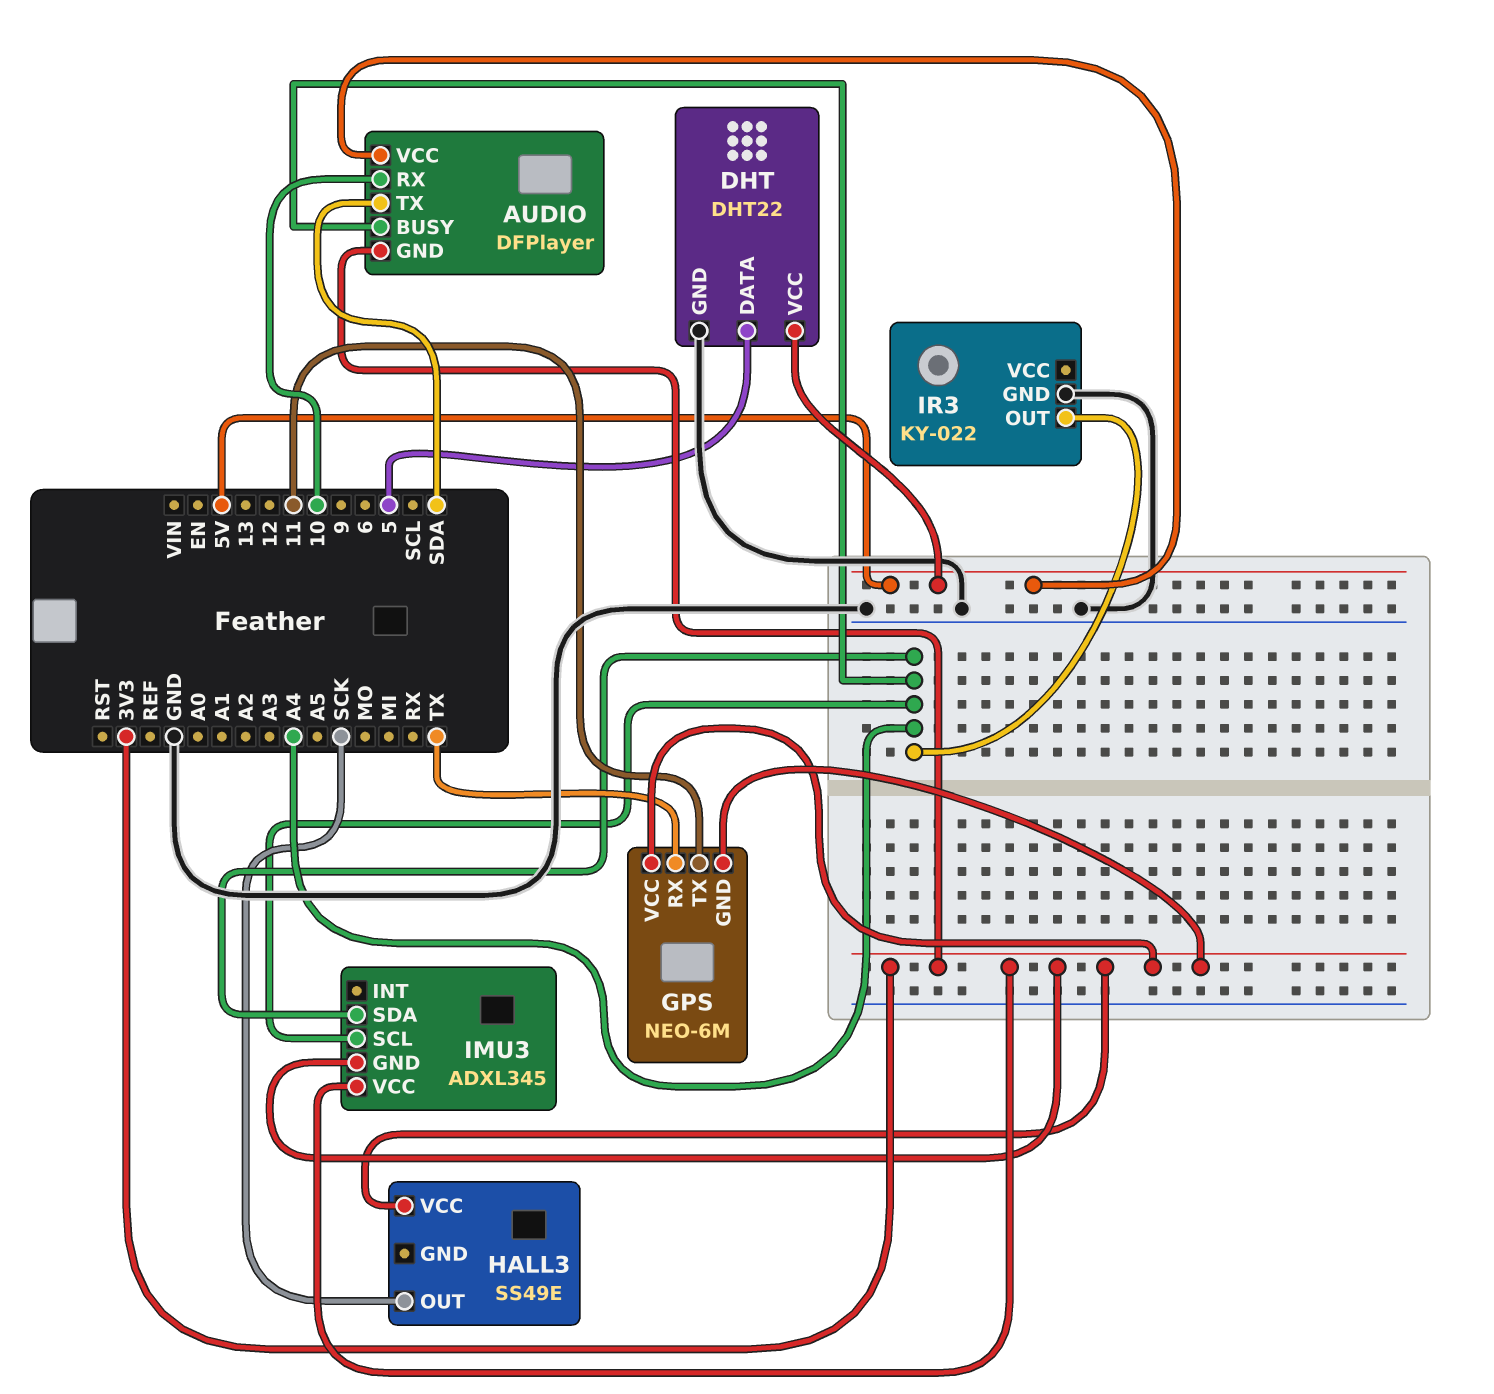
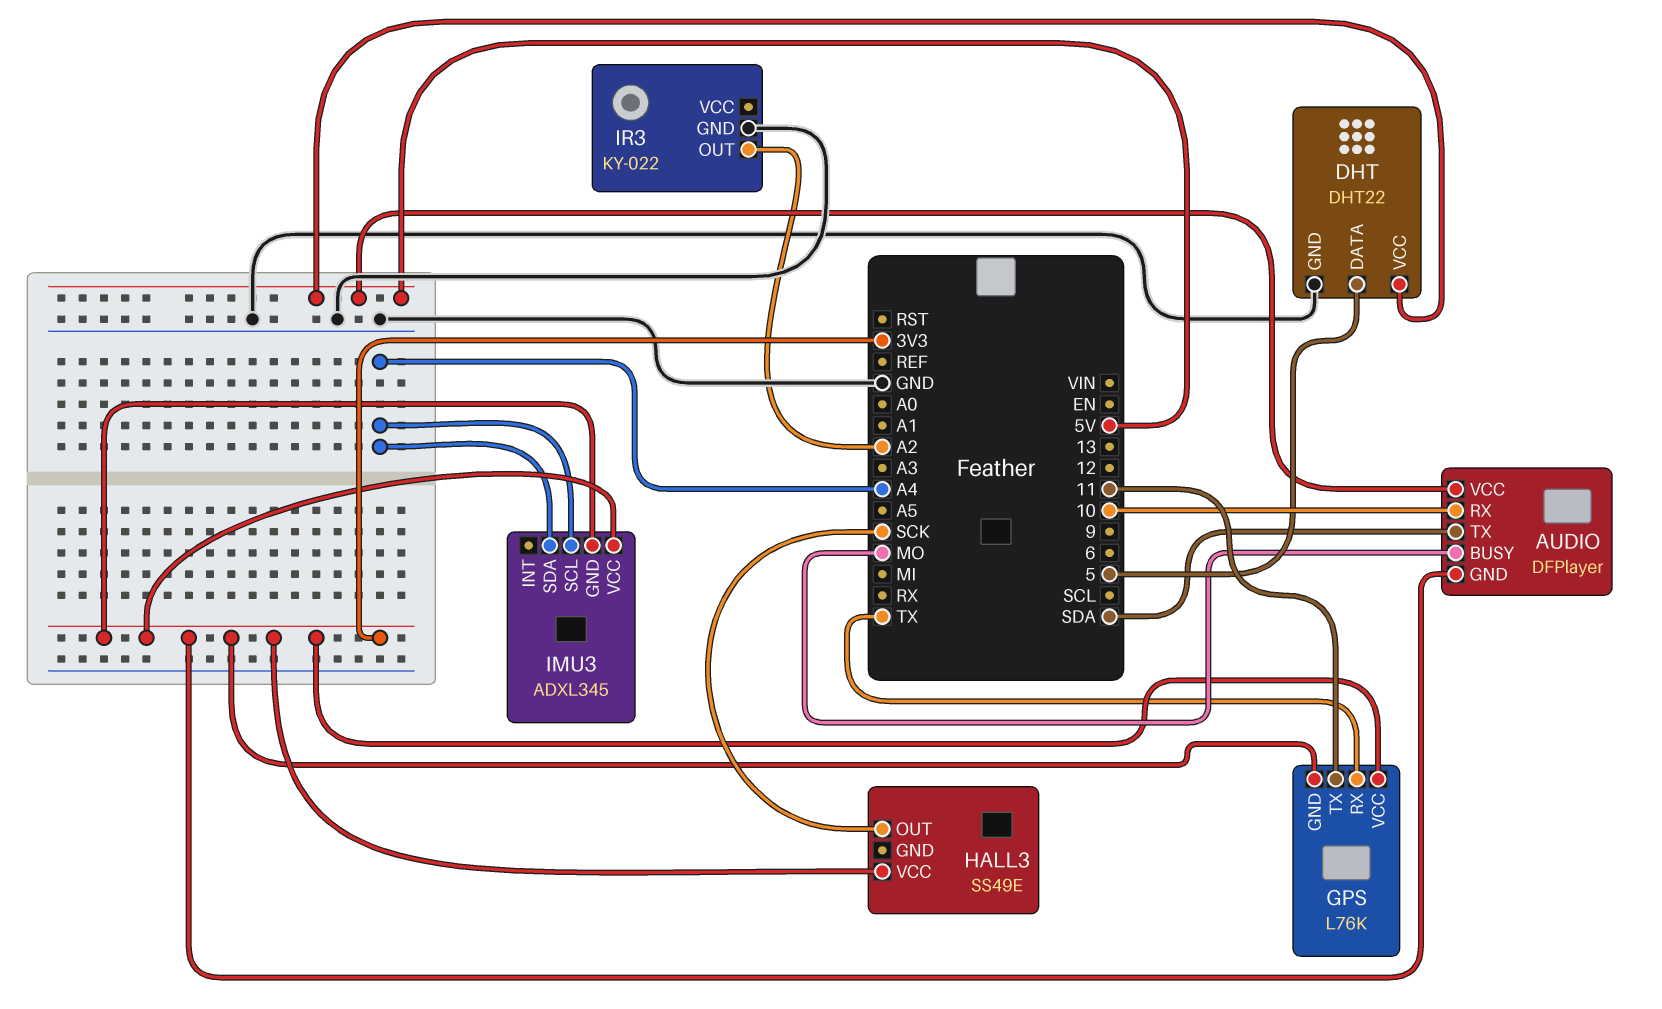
AUDIO pin BUSY: A4 -> MO
GPS: NEO-6M -> L76K
IR3 pin OUT: A4 -> A2

